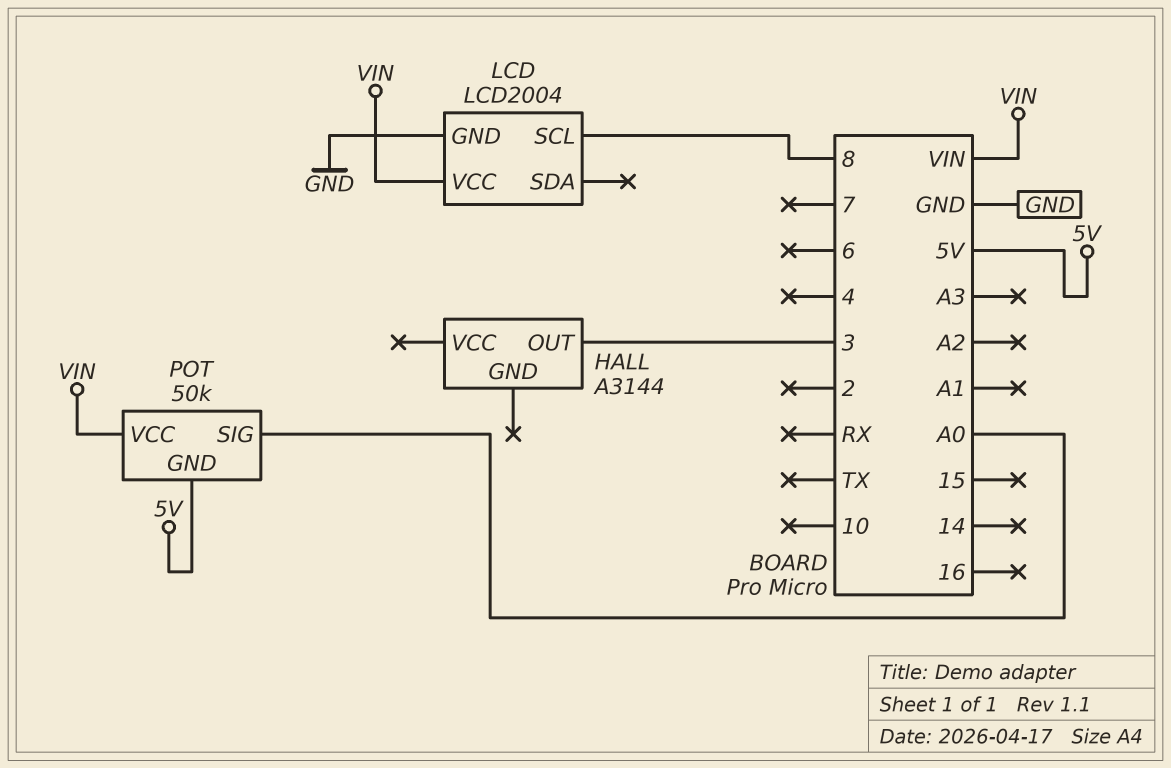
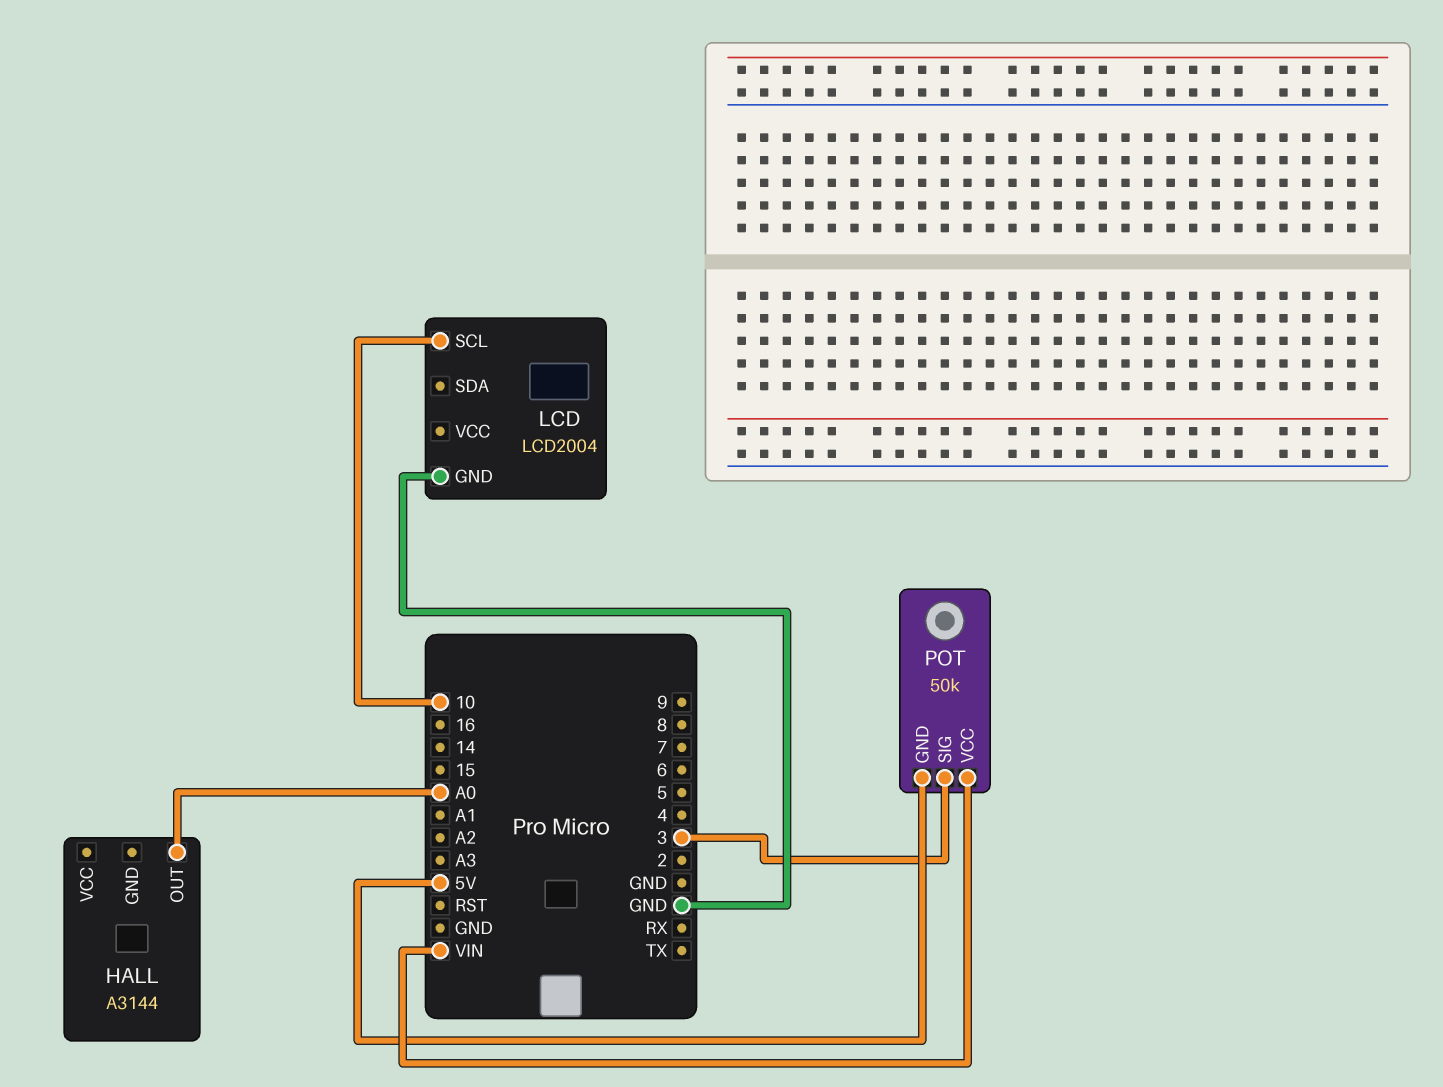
HALL pin OUT: 3 -> A0
LCD pin SCL: 8 -> 10
LCD pin VCC: VIN -> none
POT pin SIG: A0 -> 3

